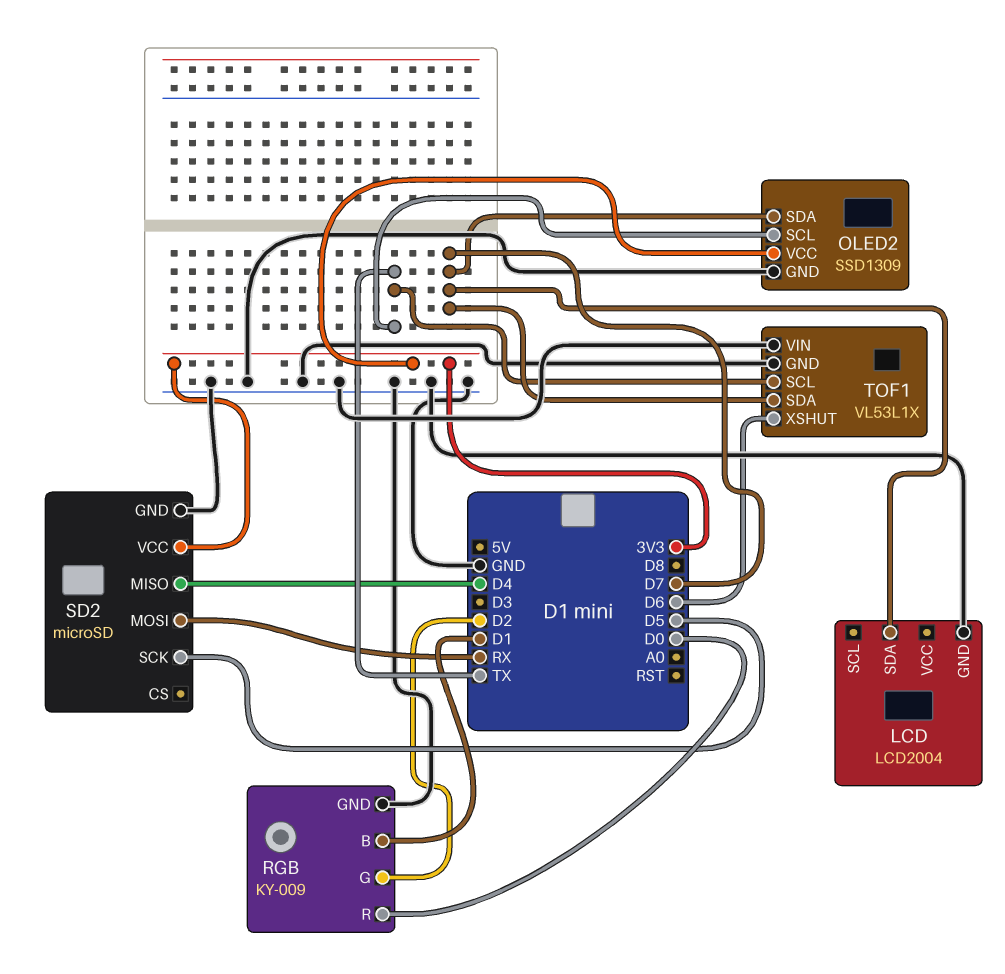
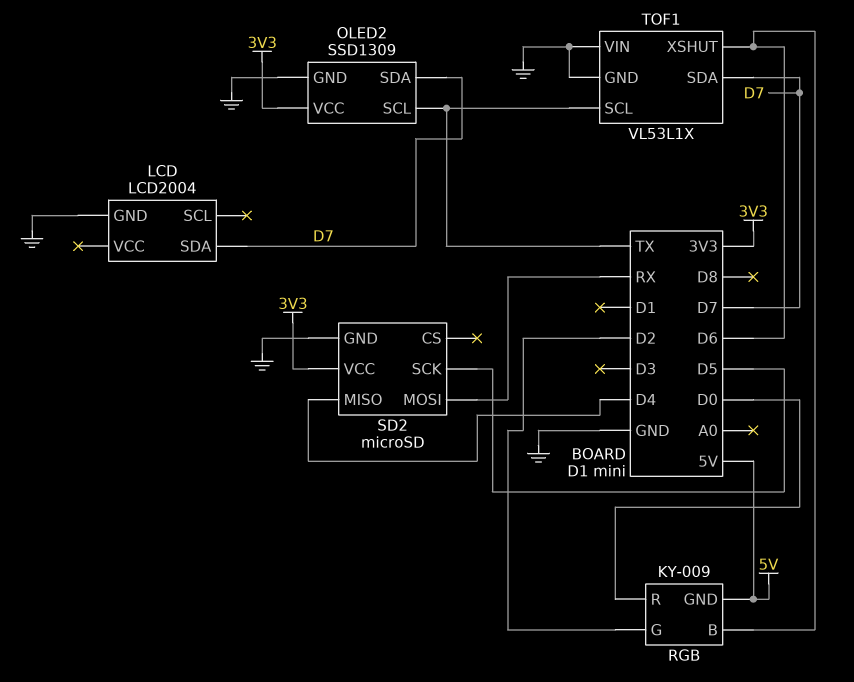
RGB pin B: D1 -> D6
RGB pin GND: GND -> 5V

